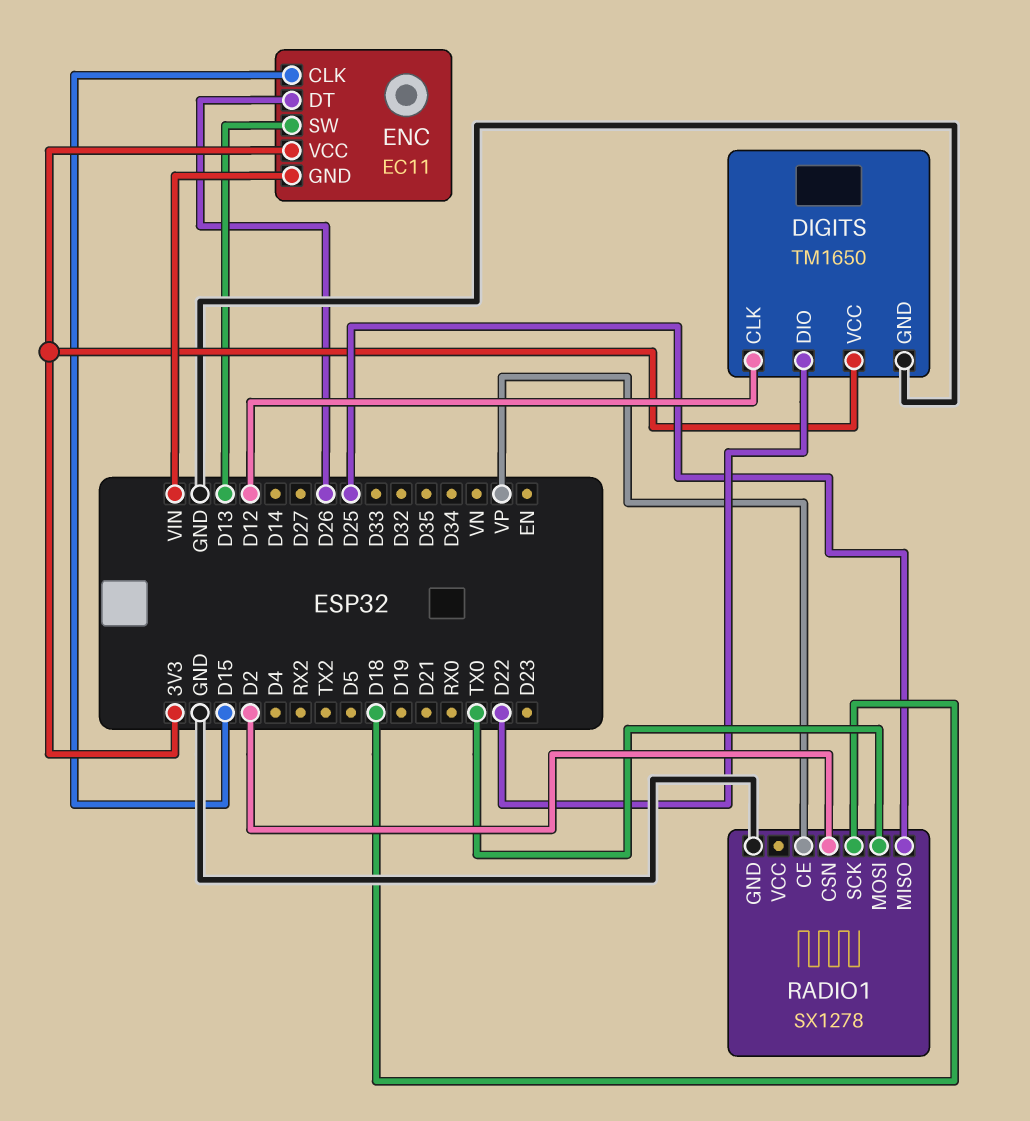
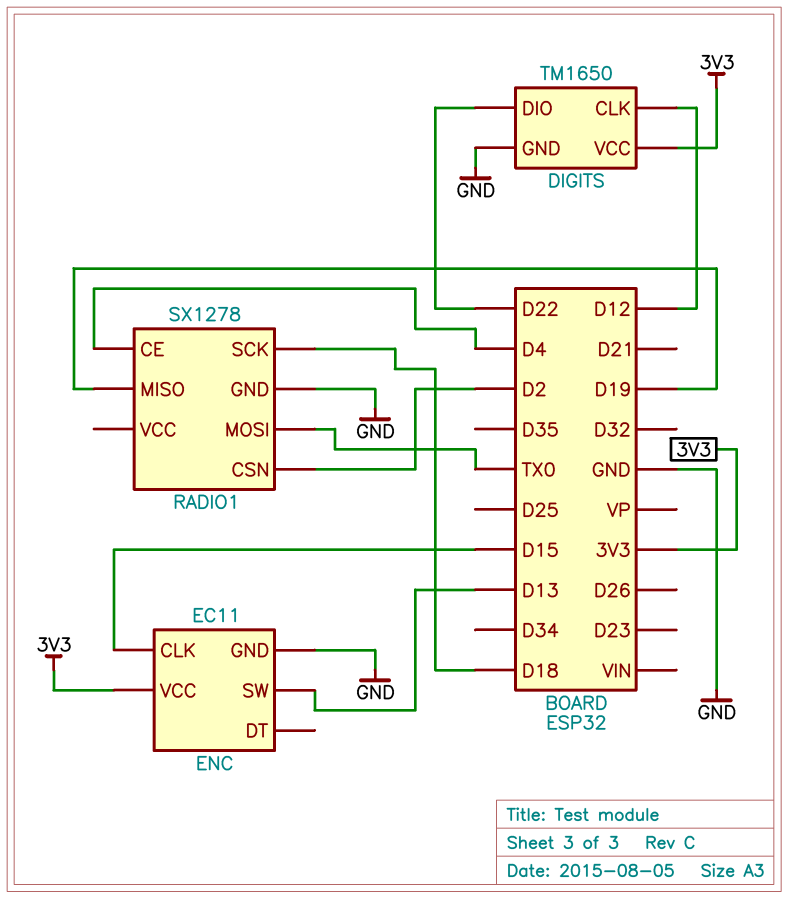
ENC pin DT: D26 -> none
ENC pin GND: VIN -> GND
RADIO1 pin CE: VP -> D4
RADIO1 pin MISO: D25 -> D19

